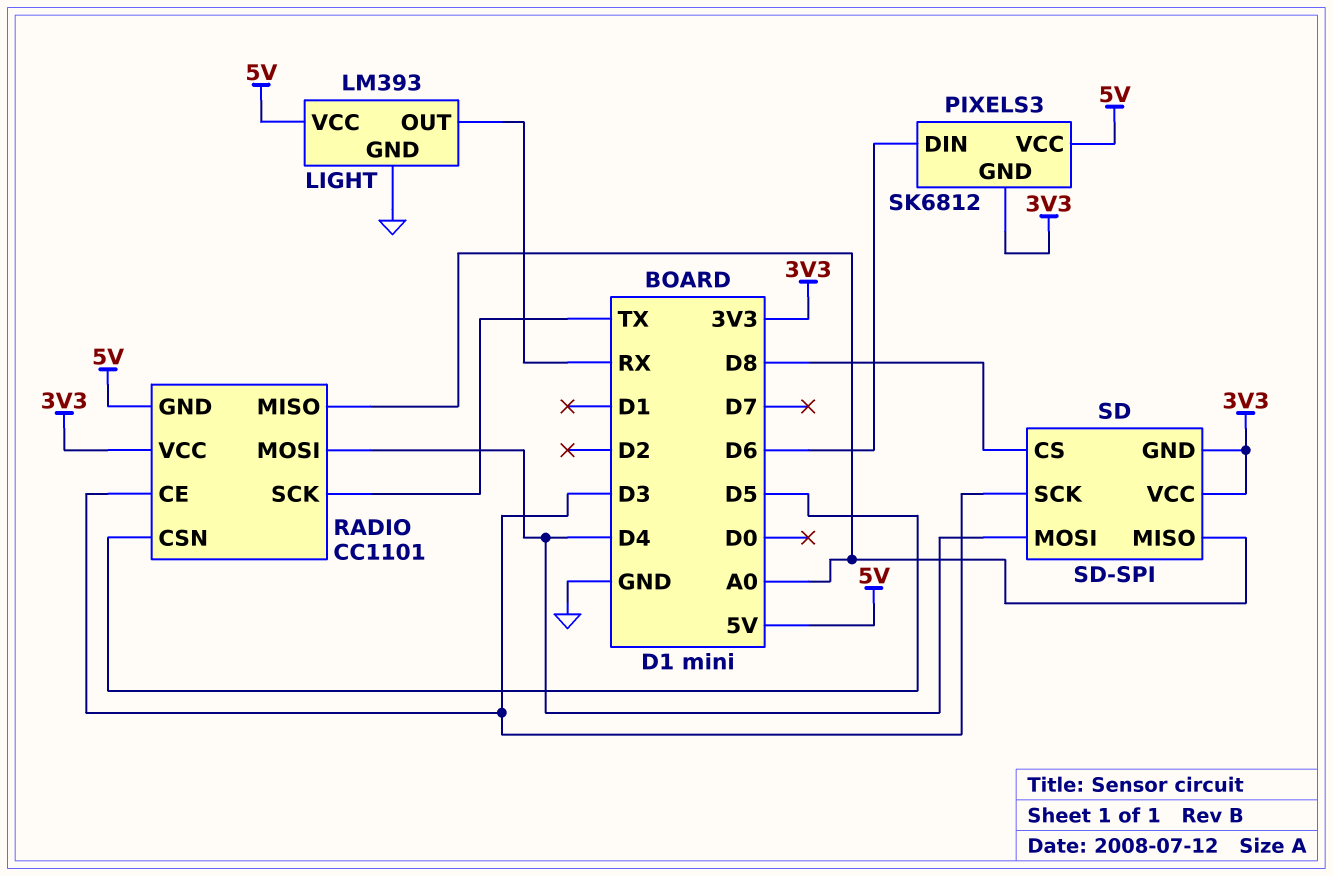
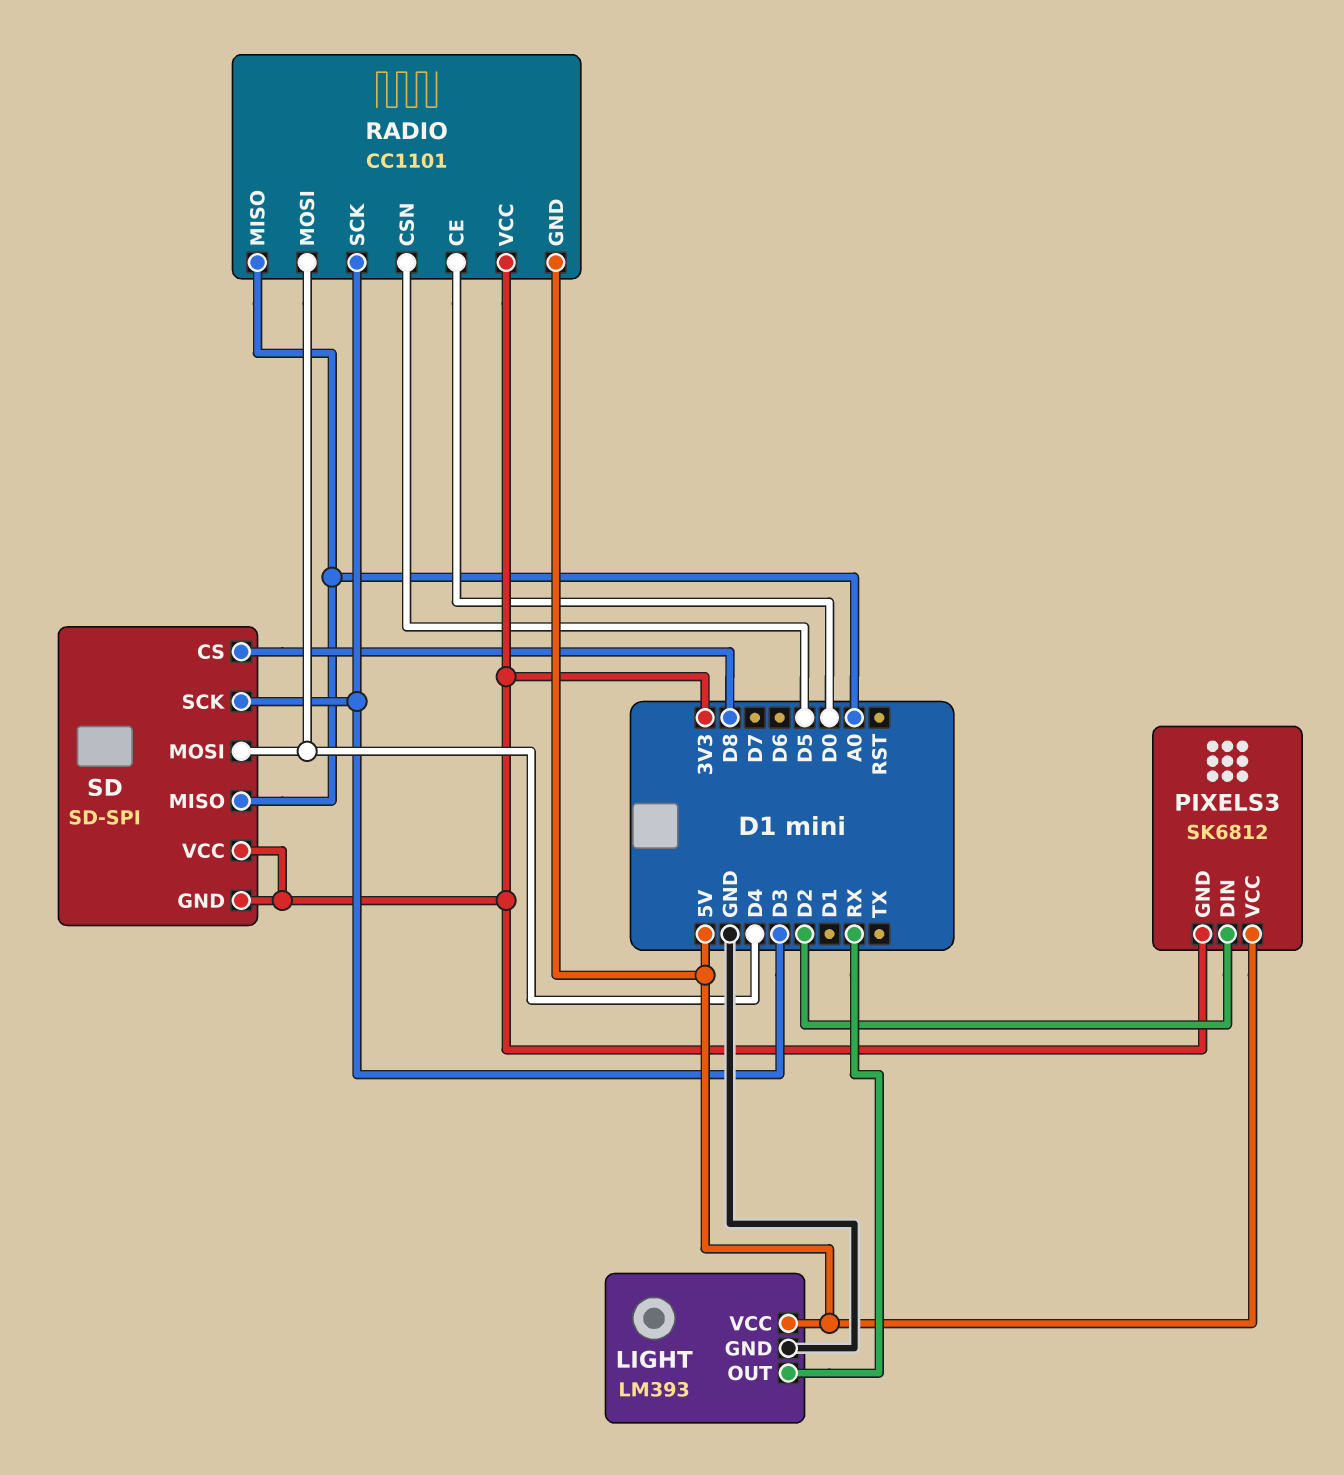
PIXELS3 pin DIN: D6 -> D2
RADIO pin CE: D3 -> D0
RADIO pin SCK: TX -> D3

